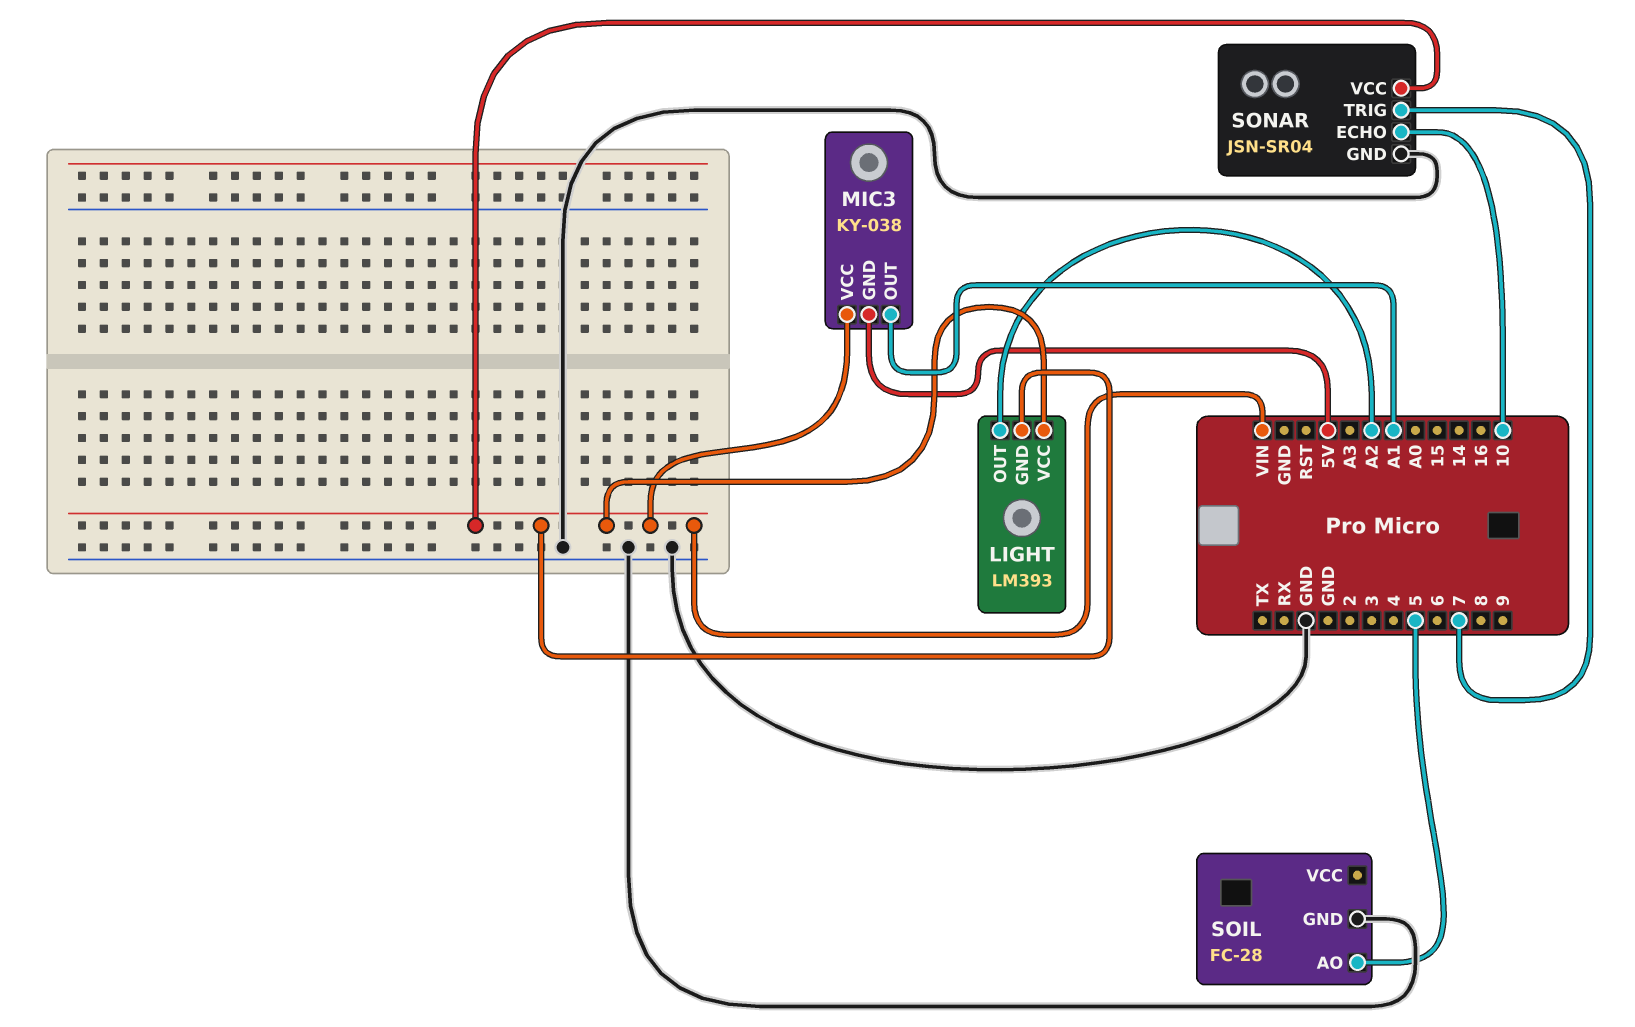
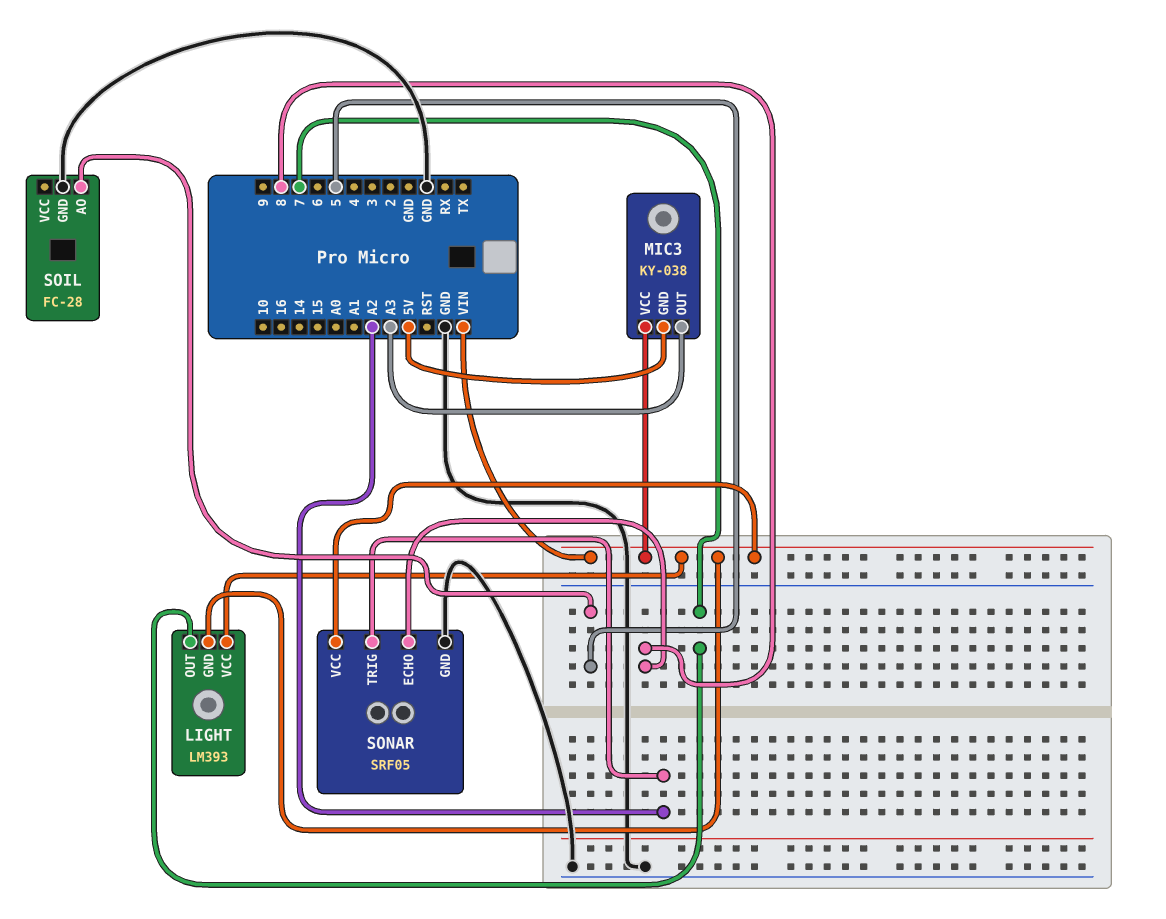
LIGHT pin OUT: A2 -> 7
MIC3 pin OUT: A1 -> A3
SONAR: JSN-SR04 -> SRF05
SONAR pin ECHO: 10 -> 8
SONAR pin TRIG: 7 -> A2

